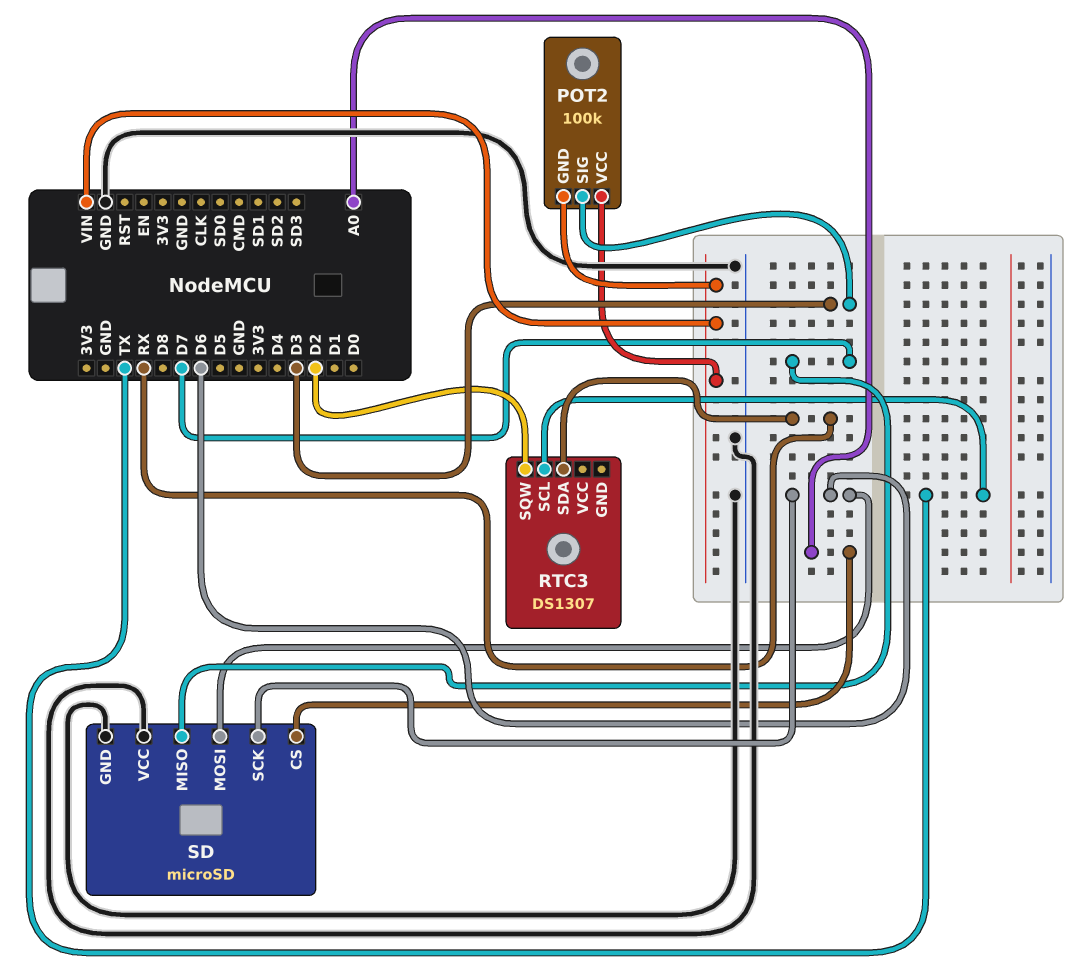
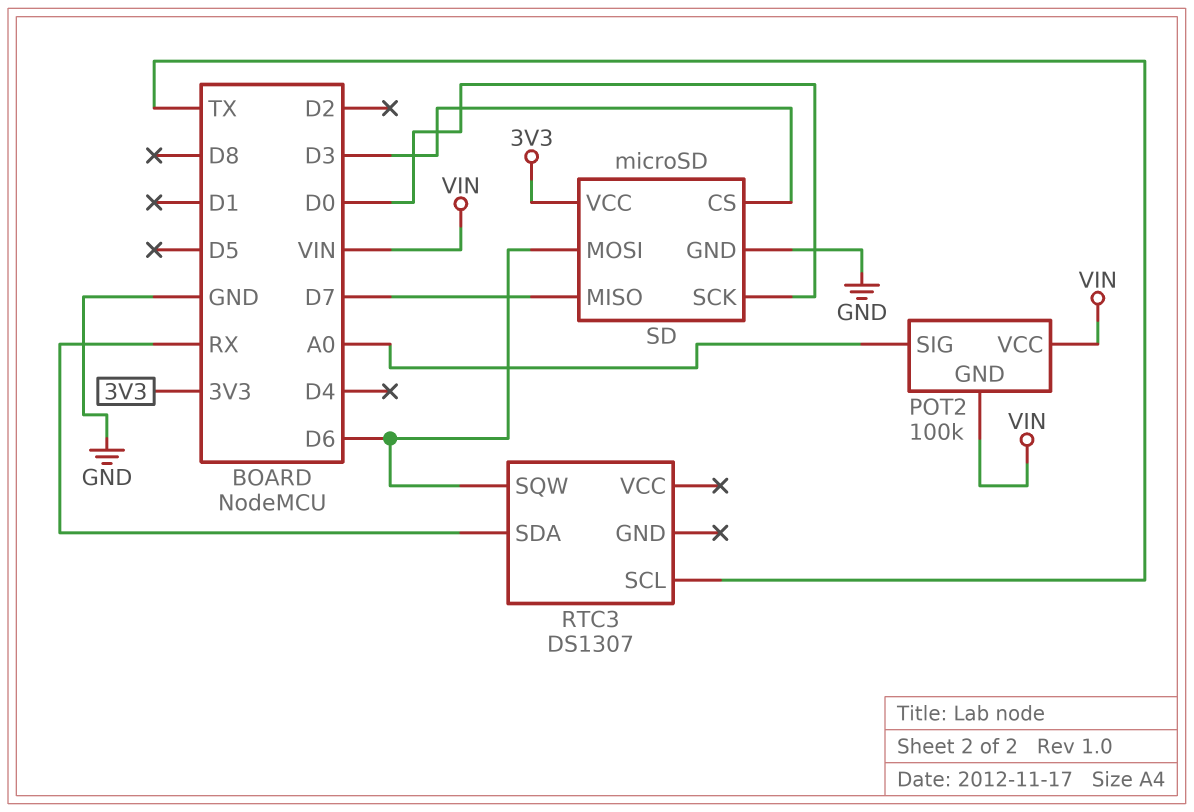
POT2 pin SIG: D3 -> A0
RTC3 pin SQW: D2 -> D6
SD pin CS: A0 -> D3
SD pin SCK: D6 -> D0
SD pin VCC: GND -> 3V3

